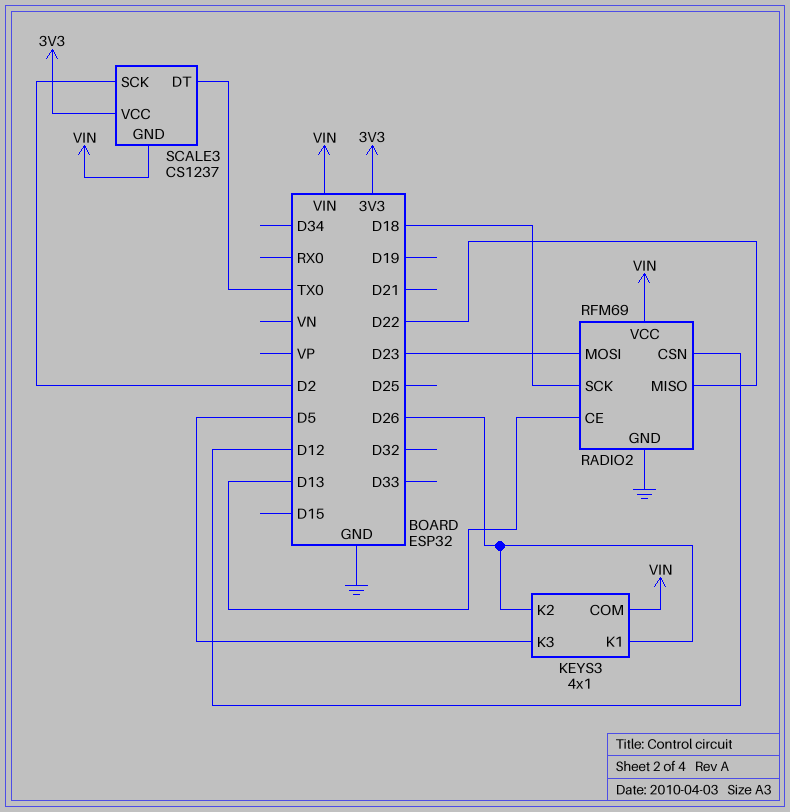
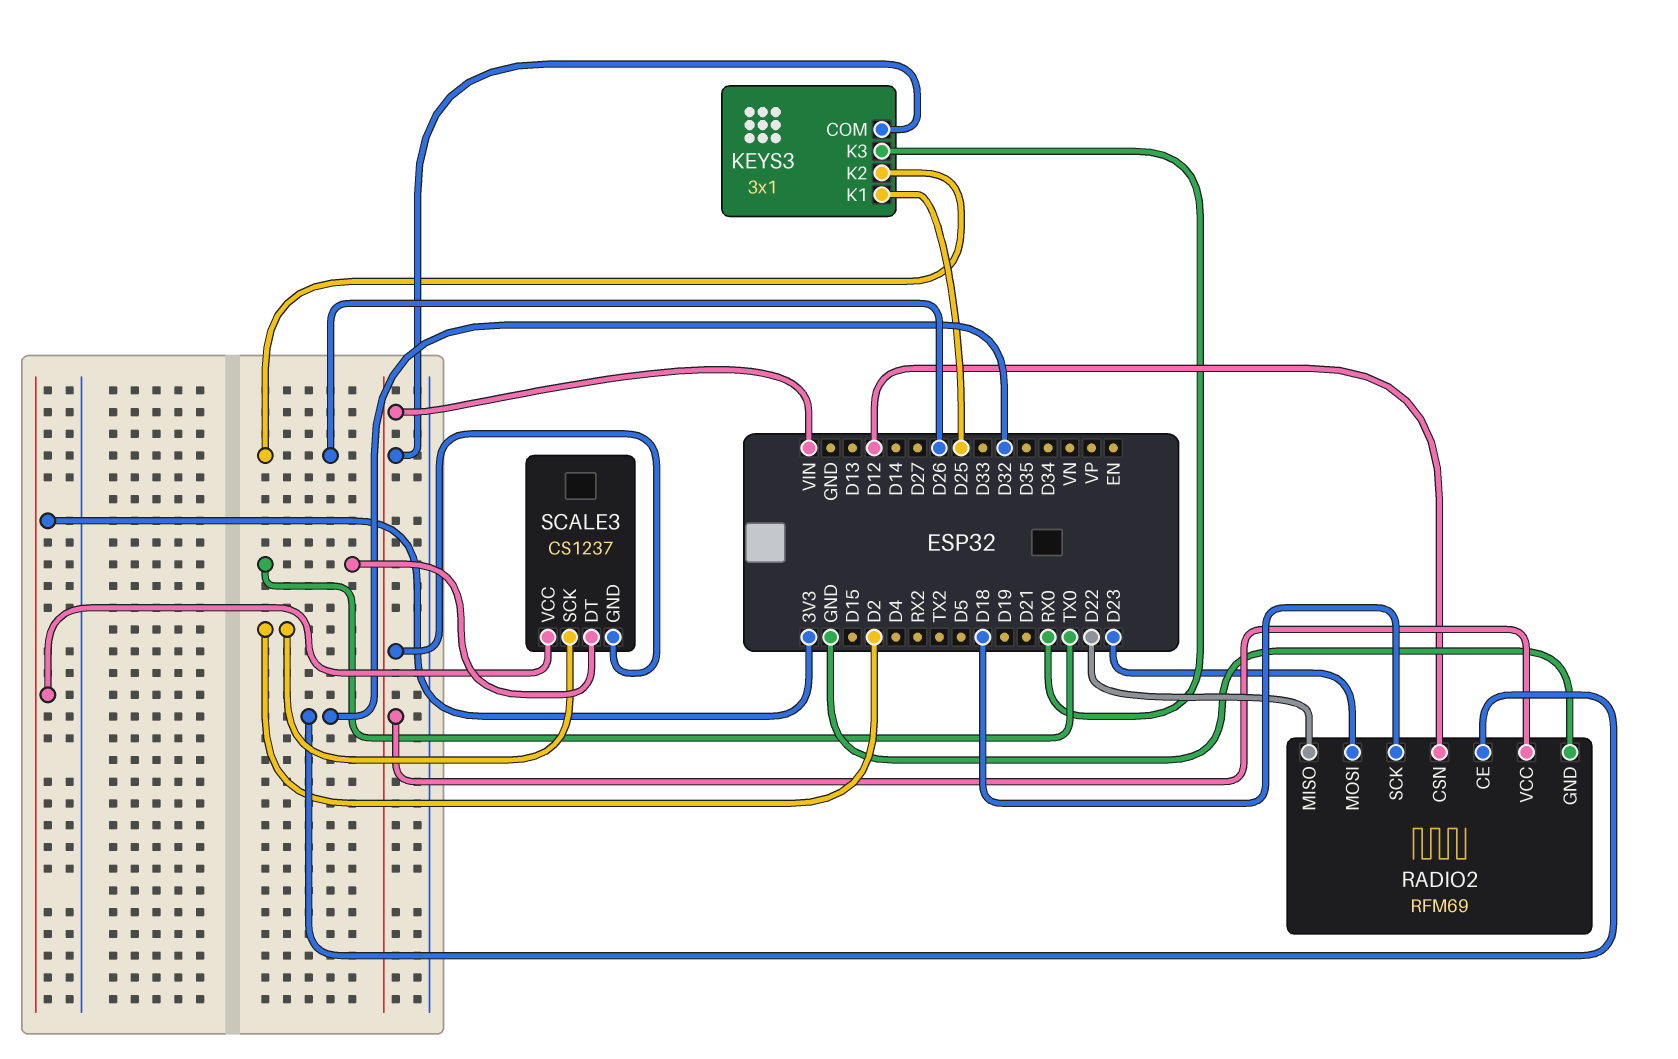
KEYS3: 4x1 -> 3x1
KEYS3 pin K1: D26 -> D25
KEYS3 pin K3: D5 -> RX0
RADIO2 pin CE: D13 -> D32

